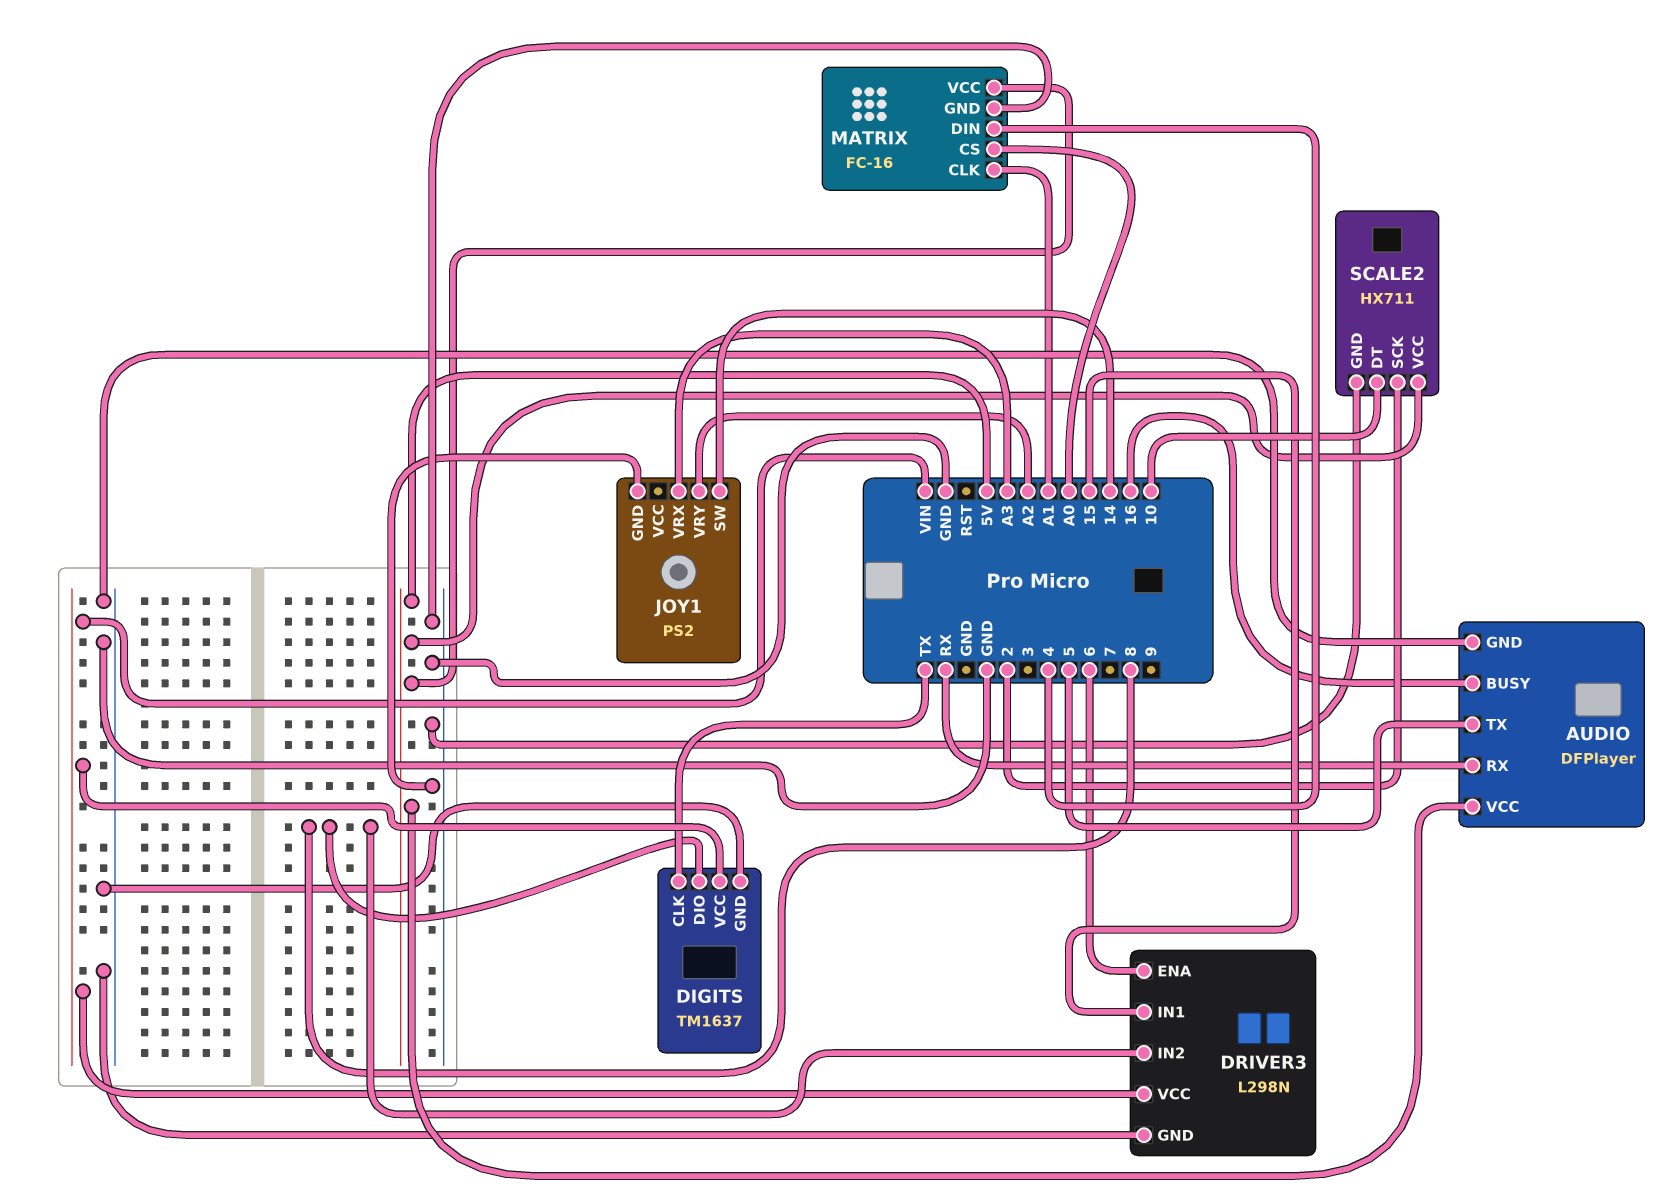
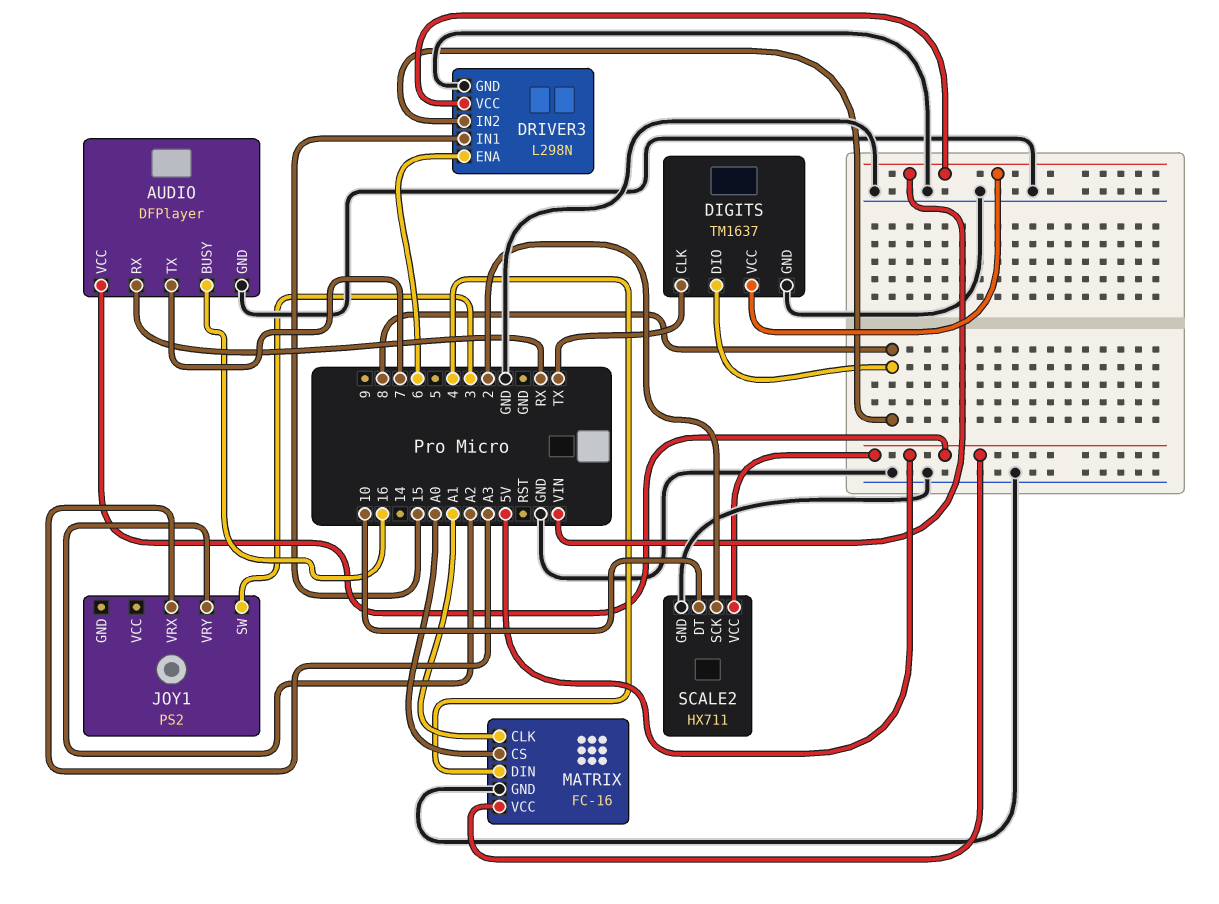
AUDIO pin TX: 5 -> 7
JOY1 pin GND: GND -> none
JOY1 pin SW: 14 -> 3

